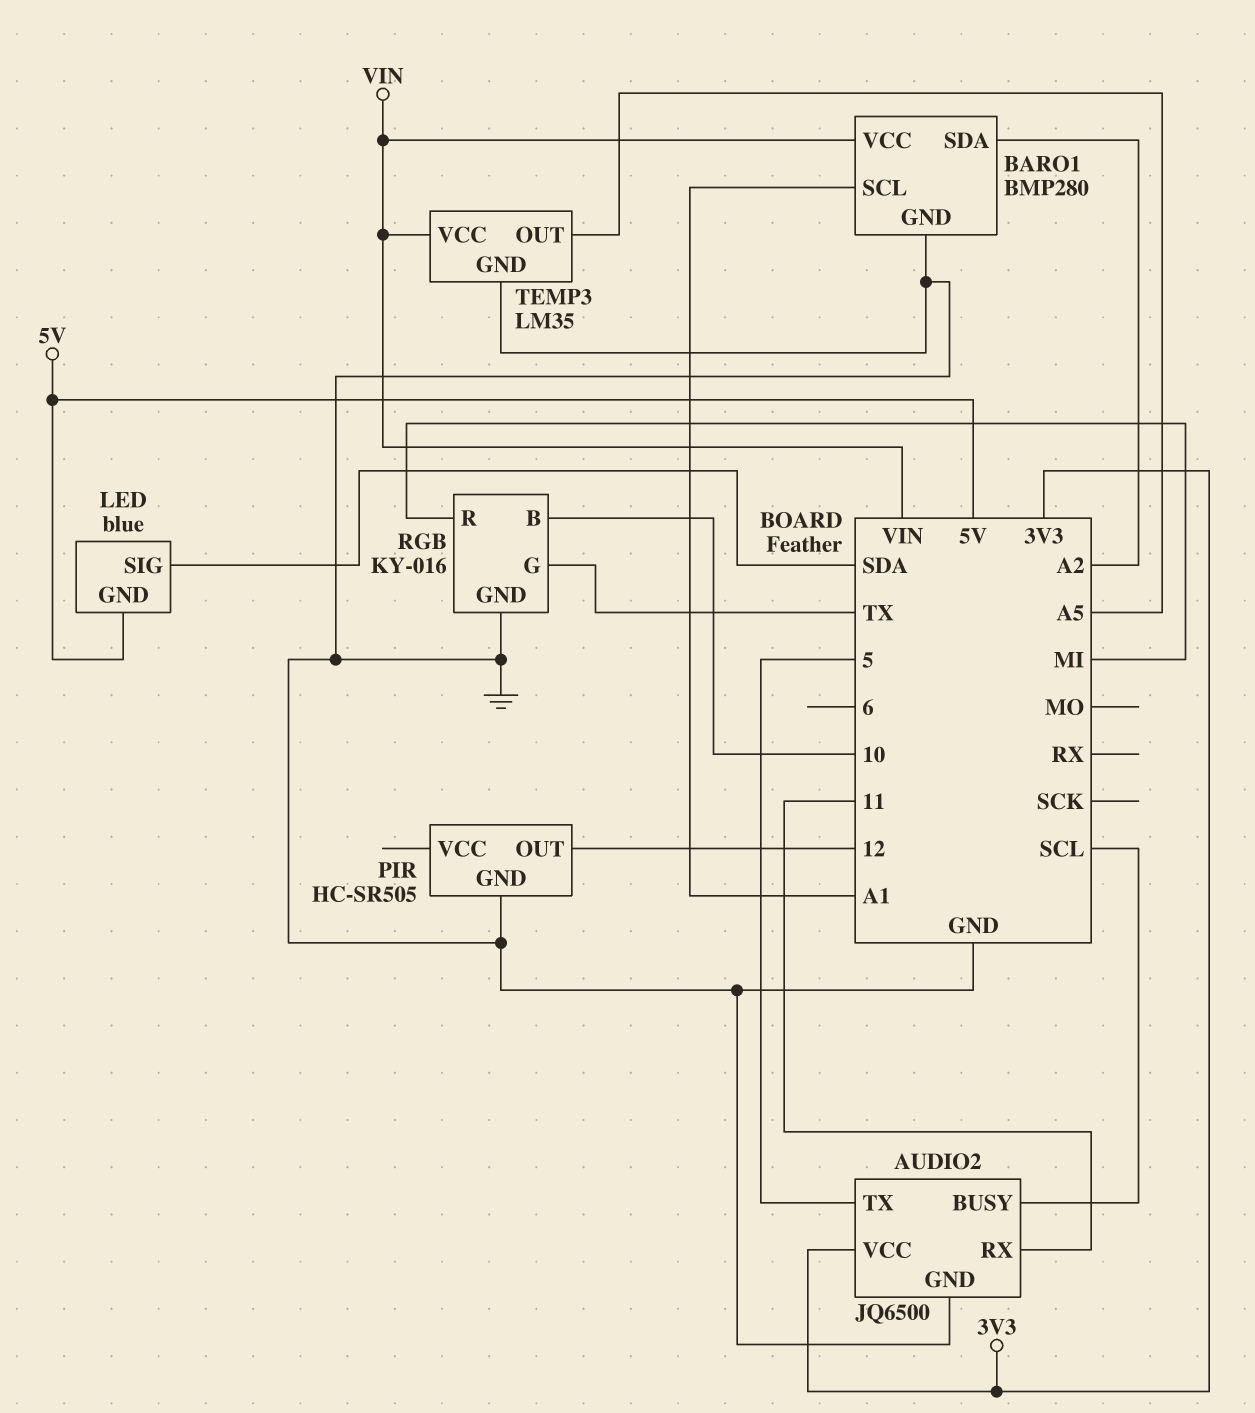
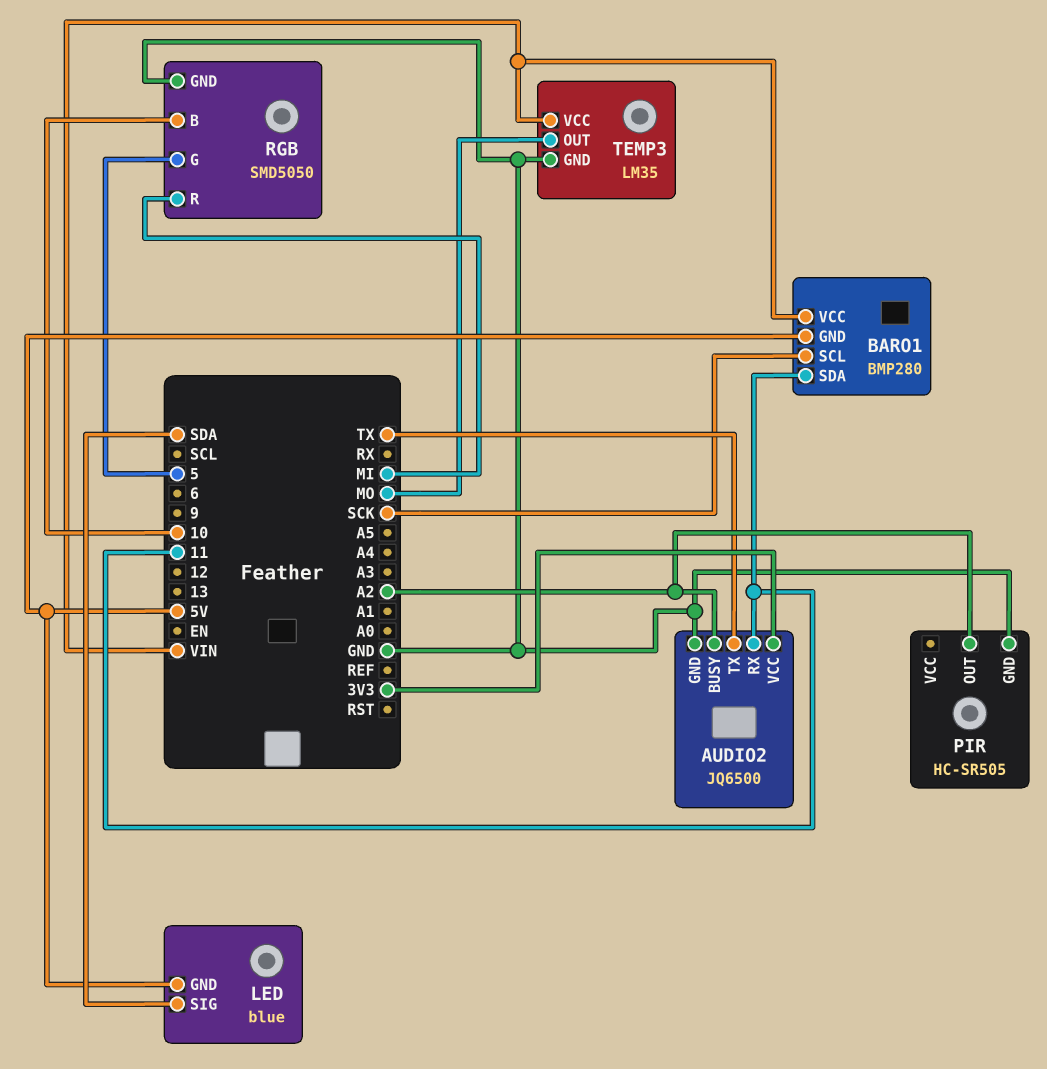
AUDIO2 pin BUSY: SCL -> A2
AUDIO2 pin TX: 5 -> TX
BARO1 pin GND: GND -> 5V
BARO1 pin SCL: A1 -> SCK
BARO1 pin SDA: A2 -> 11
PIR pin OUT: 12 -> A2
RGB: KY-016 -> SMD5050
RGB pin G: TX -> 5
TEMP3 pin OUT: A5 -> MO

